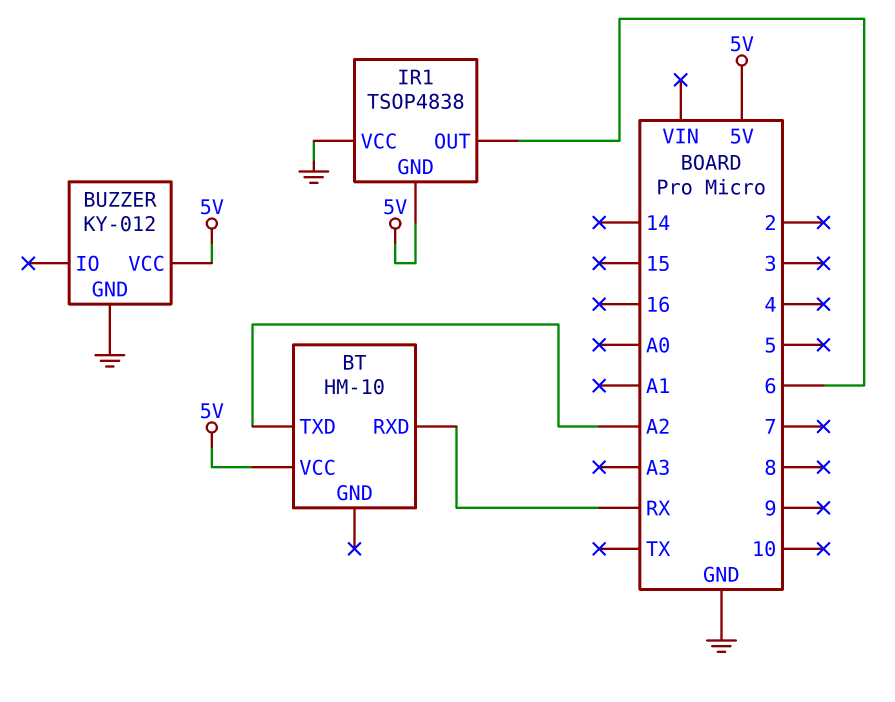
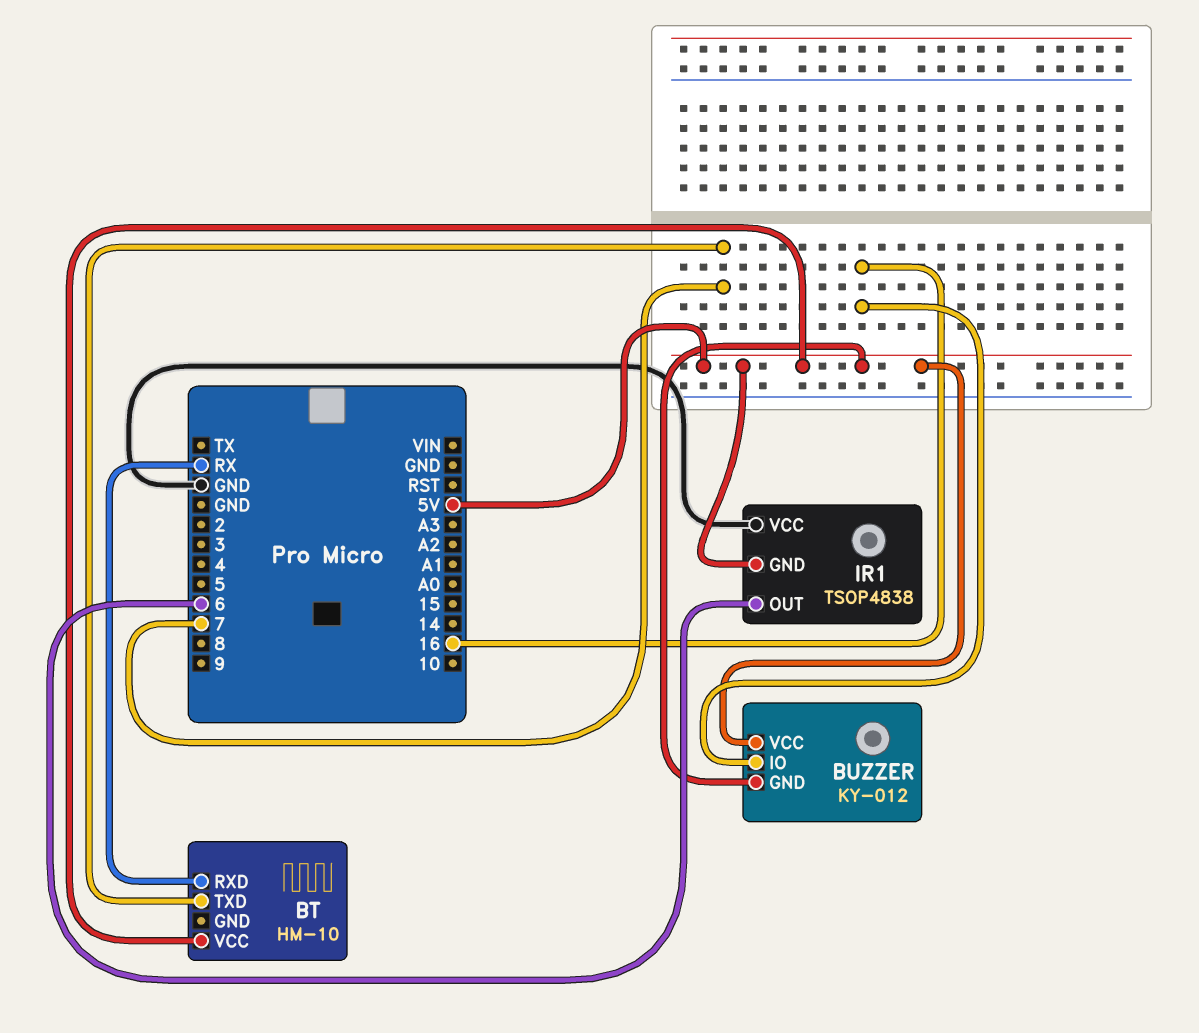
BT pin TXD: A2 -> 7
BUZZER pin GND: GND -> 5V
BUZZER pin IO: none -> 16

